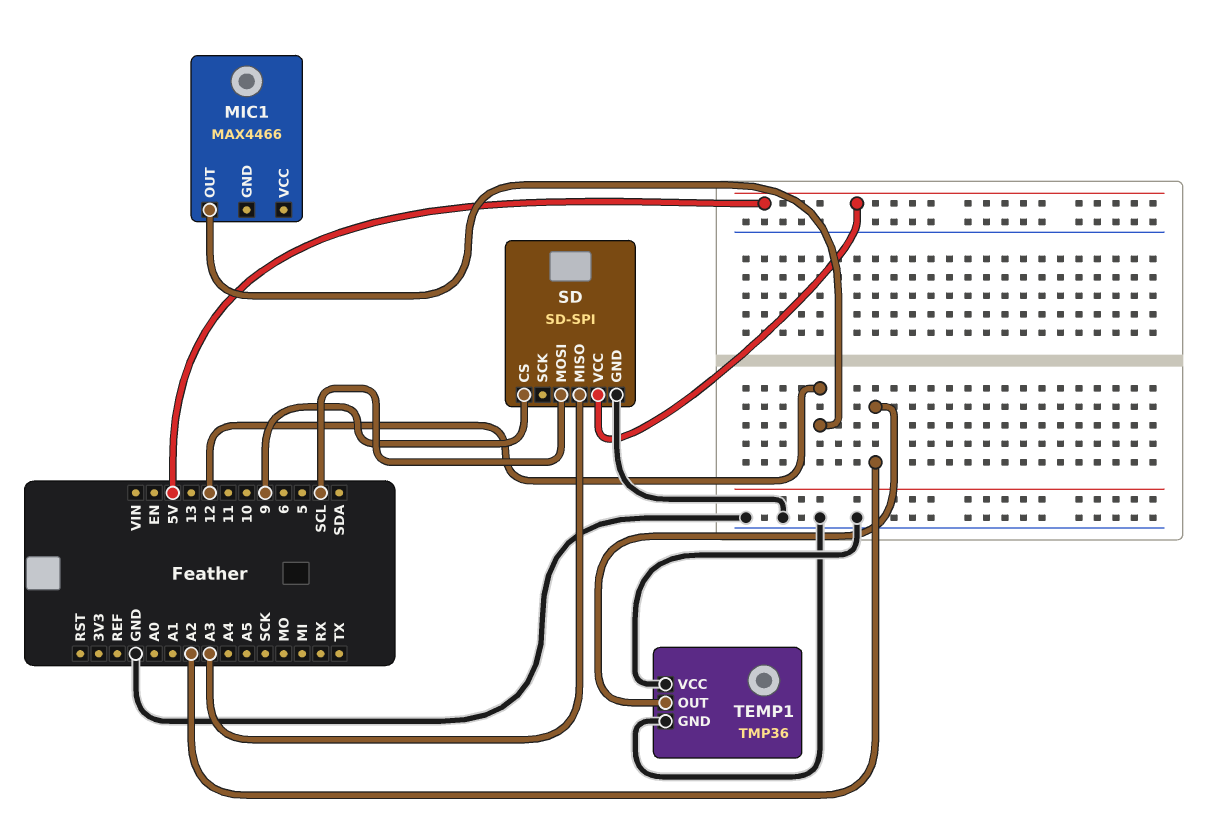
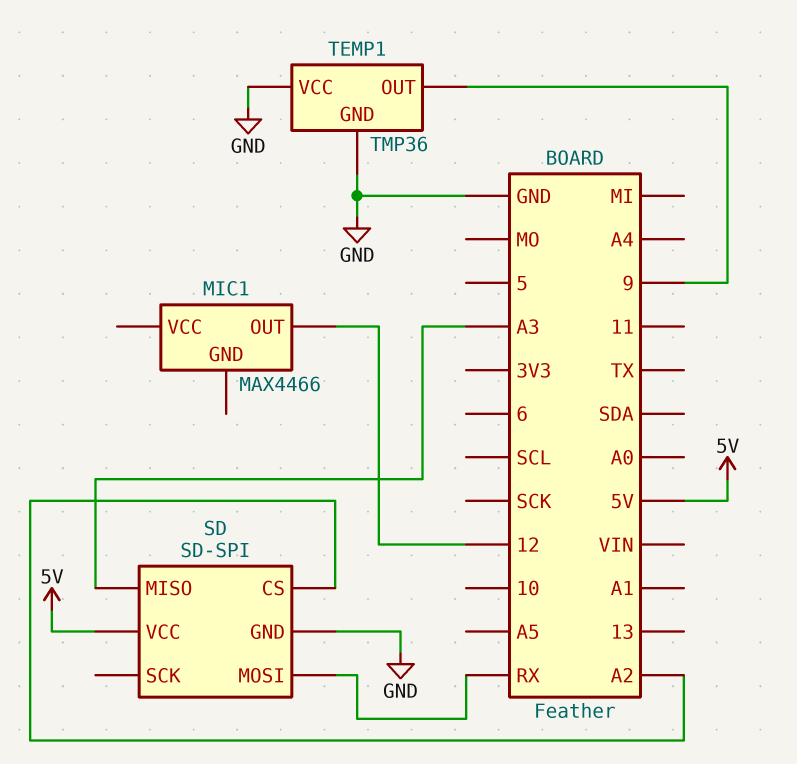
SD pin CS: 9 -> A2
SD pin MOSI: SCL -> RX
TEMP1 pin OUT: A2 -> 9

